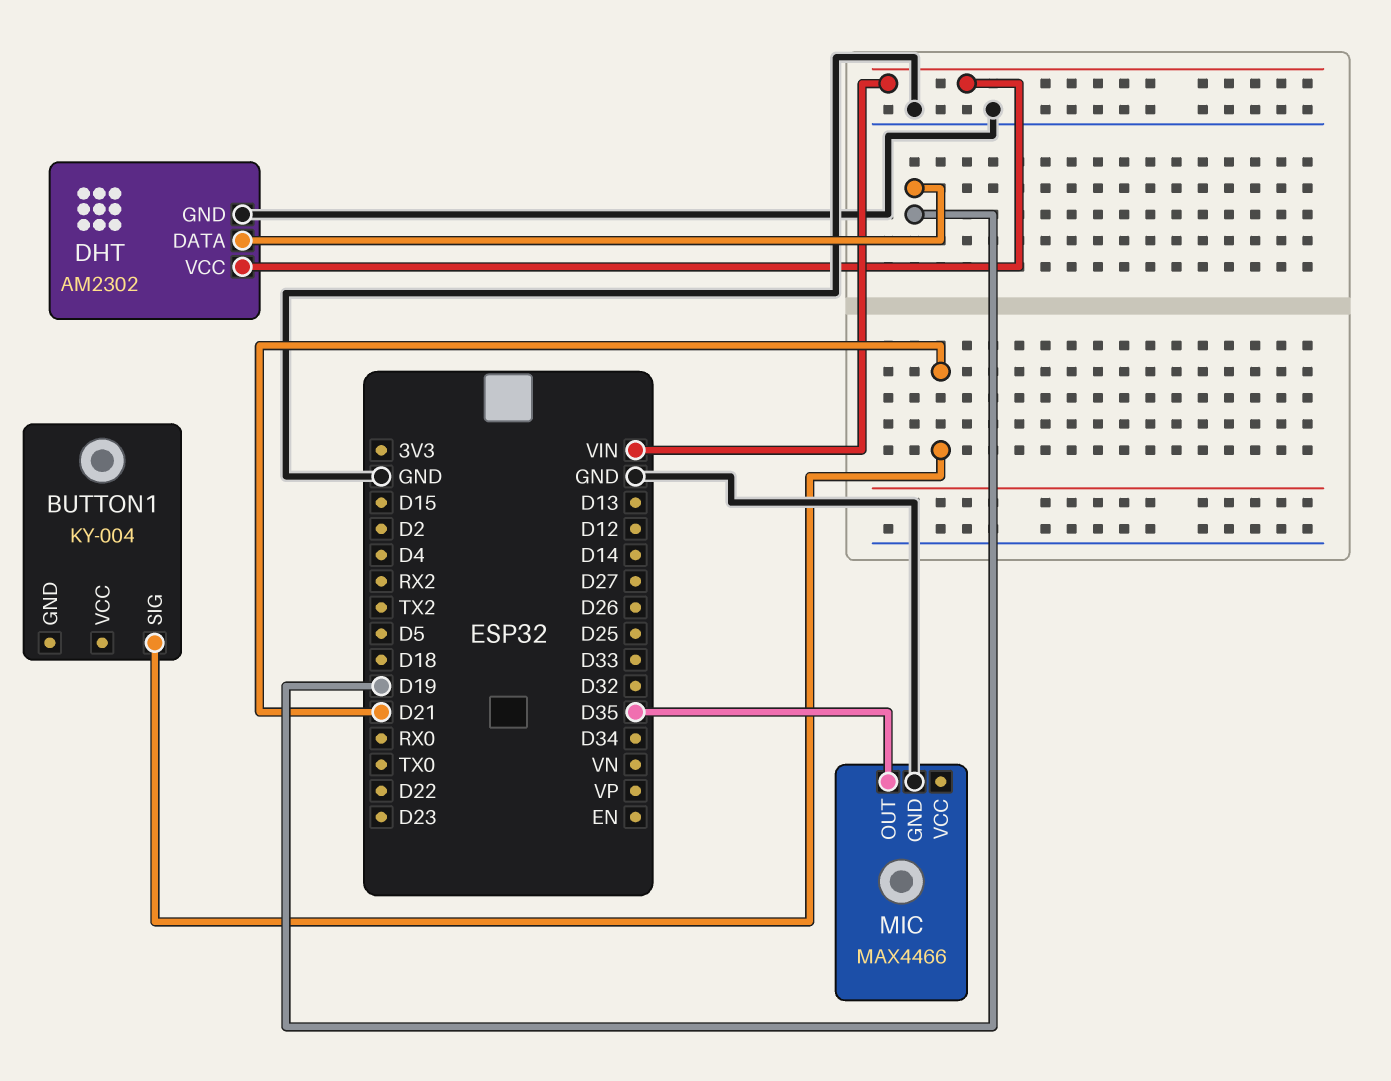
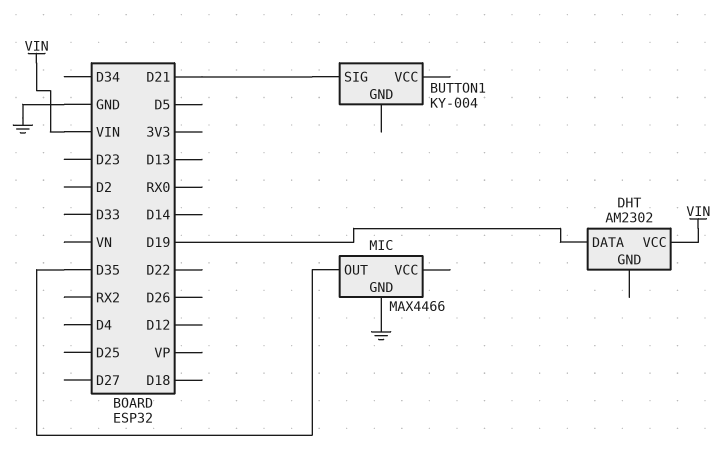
DHT pin GND: GND -> none

